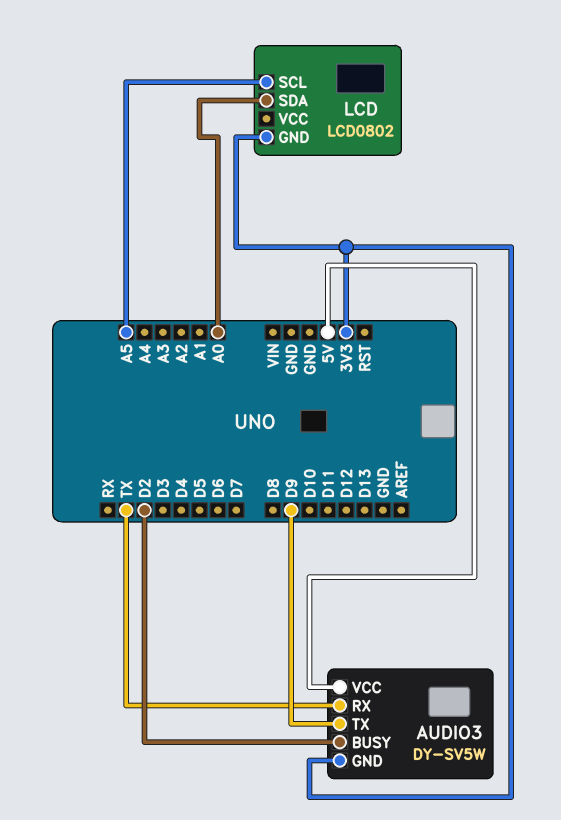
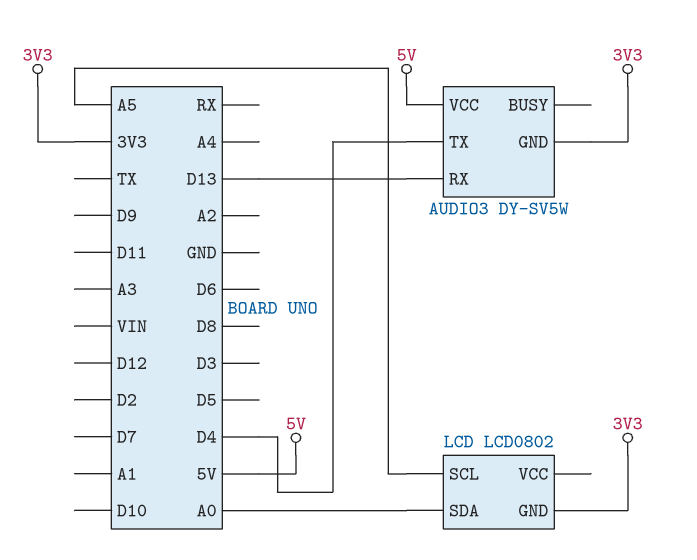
AUDIO3 pin BUSY: D2 -> none
AUDIO3 pin RX: TX -> D13
AUDIO3 pin TX: D9 -> D4

